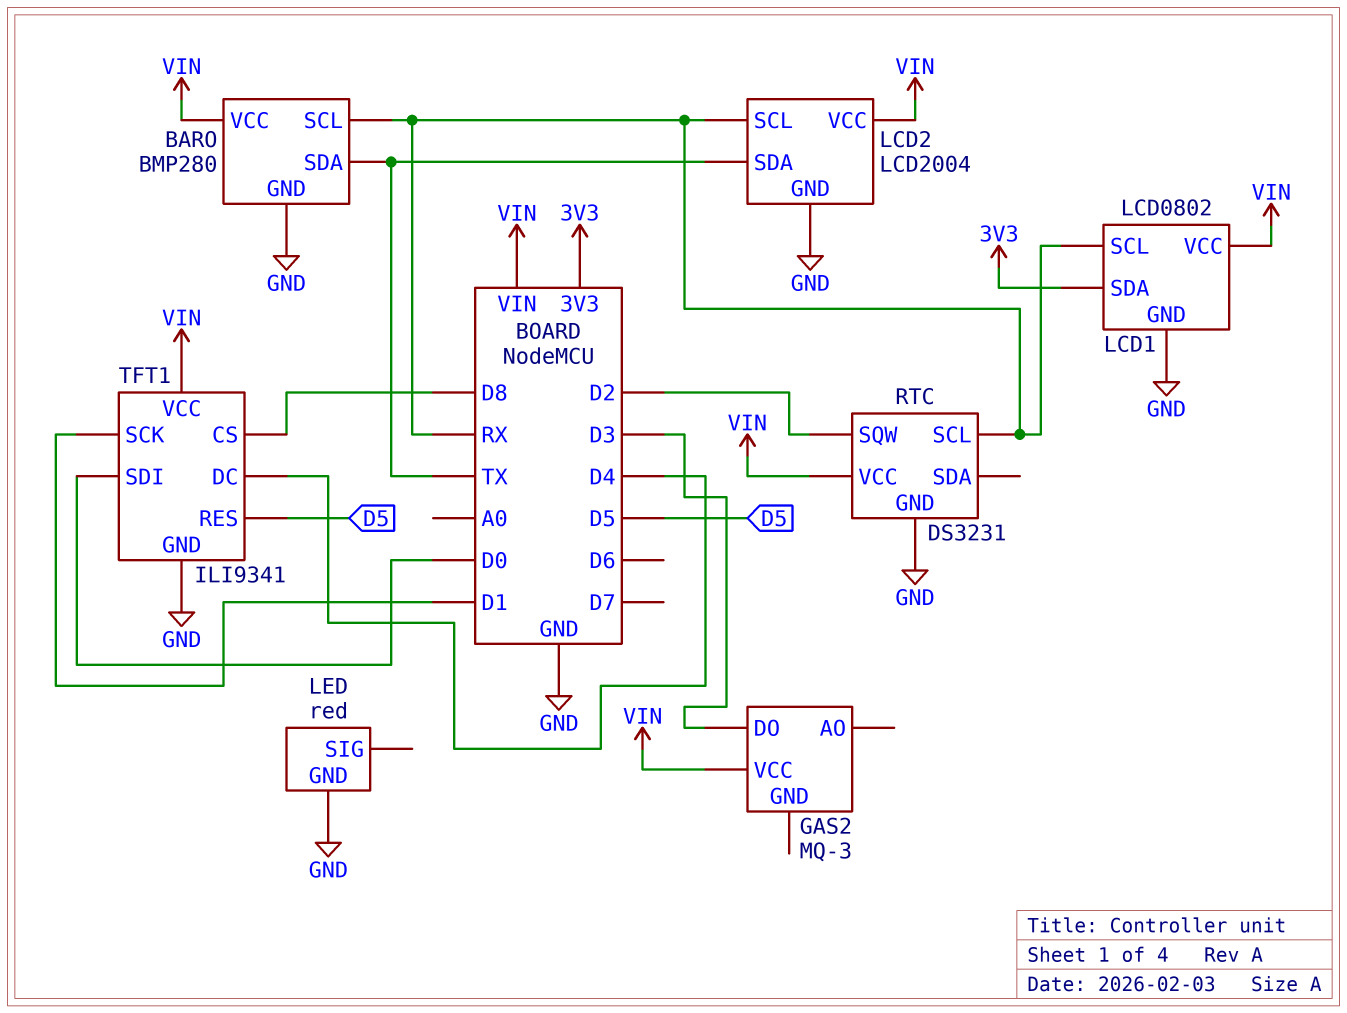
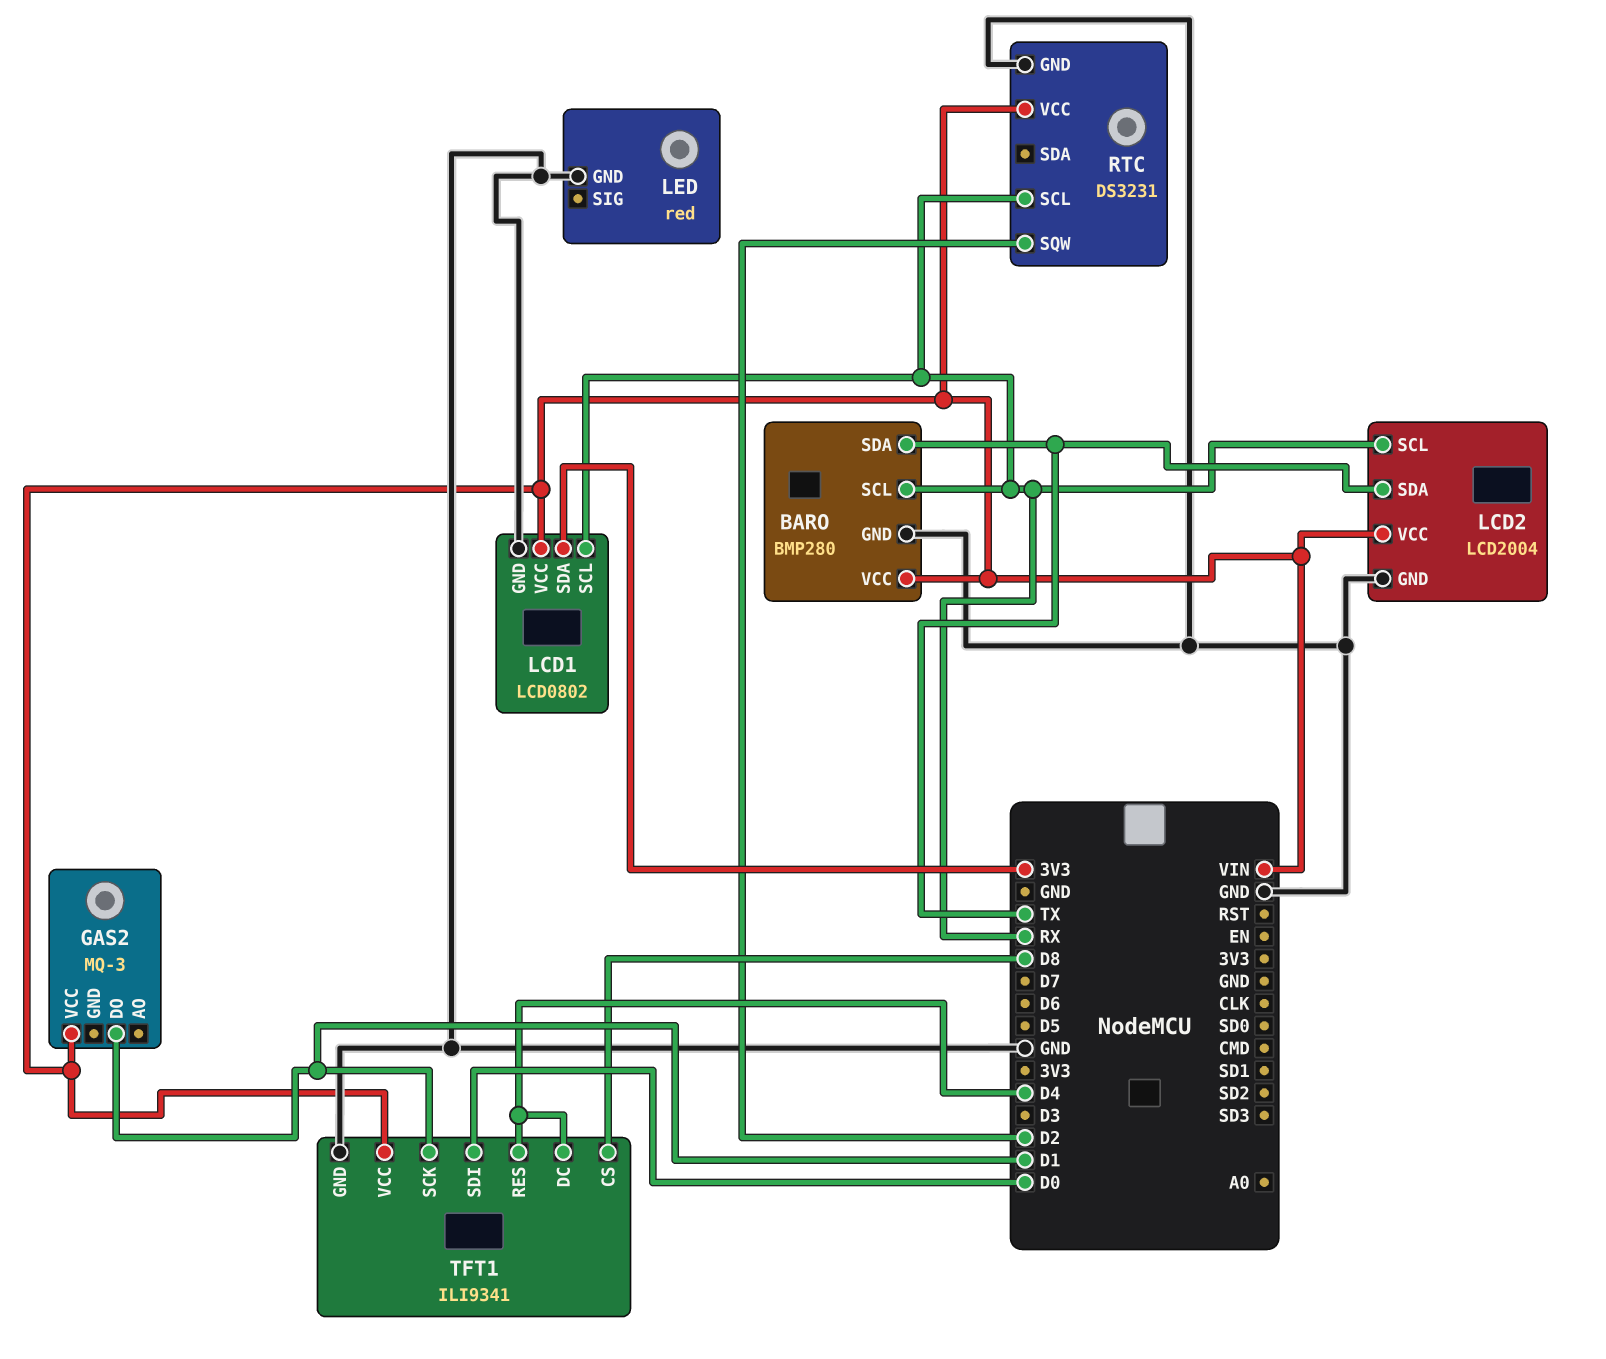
GAS2 pin DO: D3 -> D1
TFT1 pin RES: D5 -> D4

